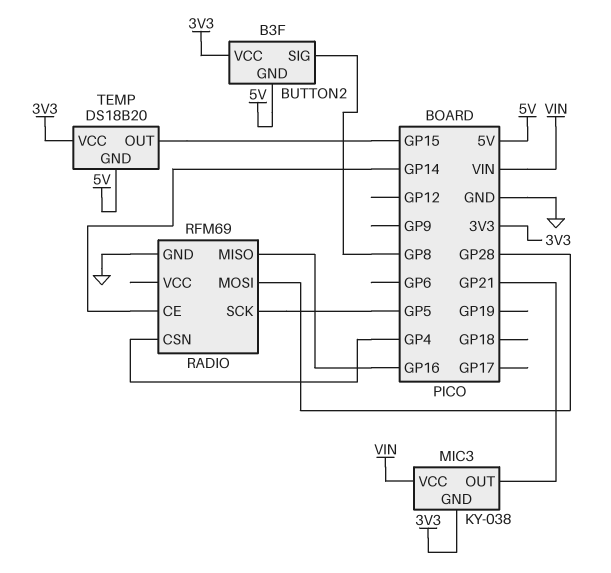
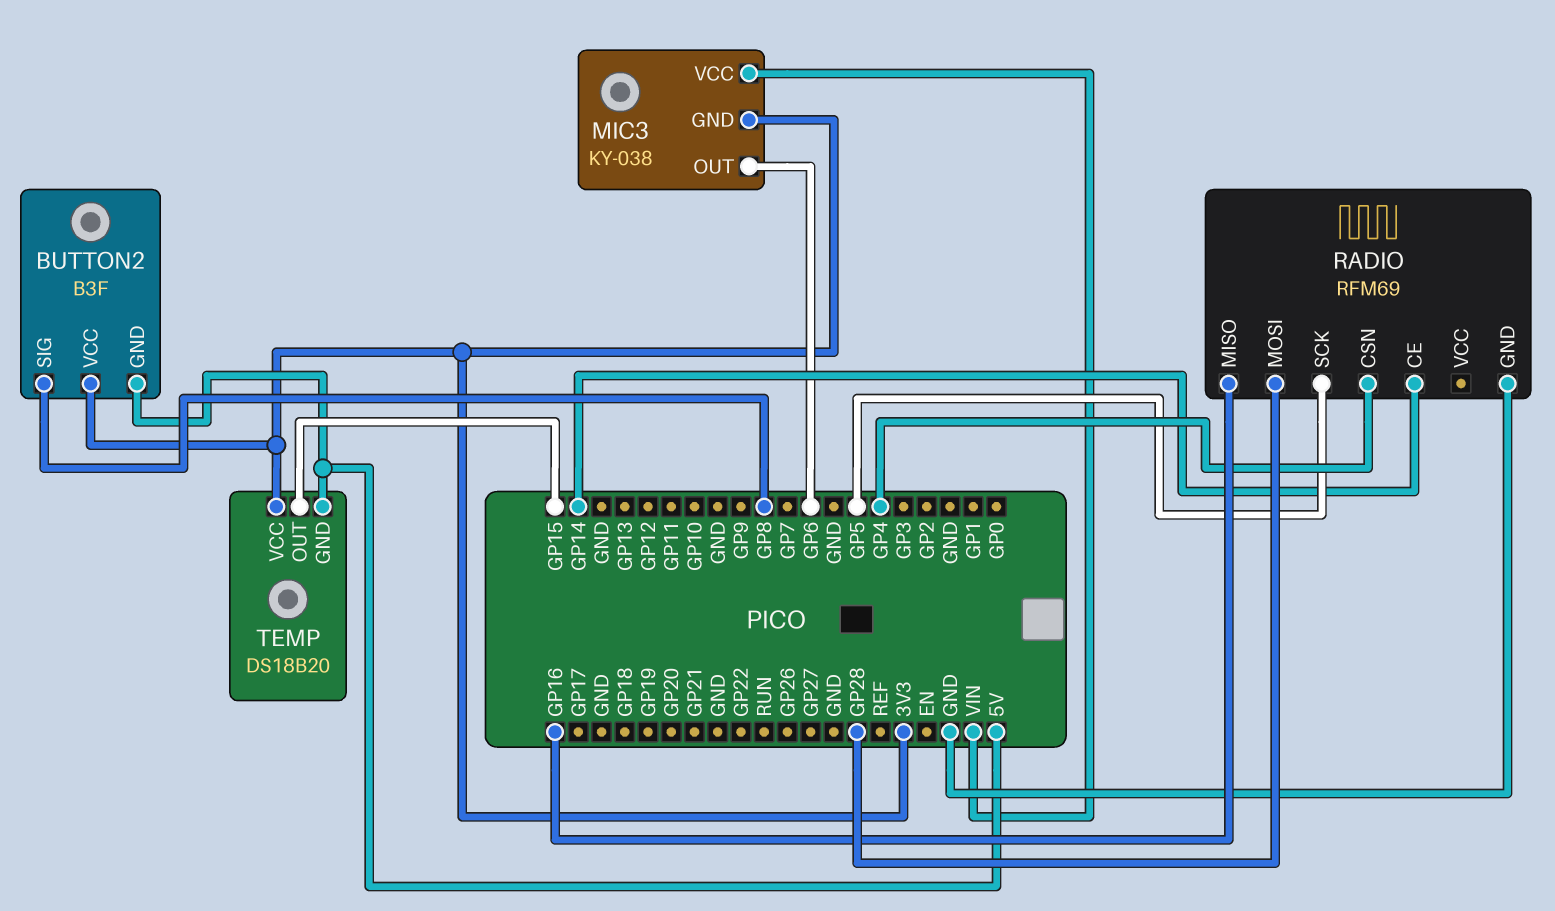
MIC3 pin OUT: GP21 -> GP6

